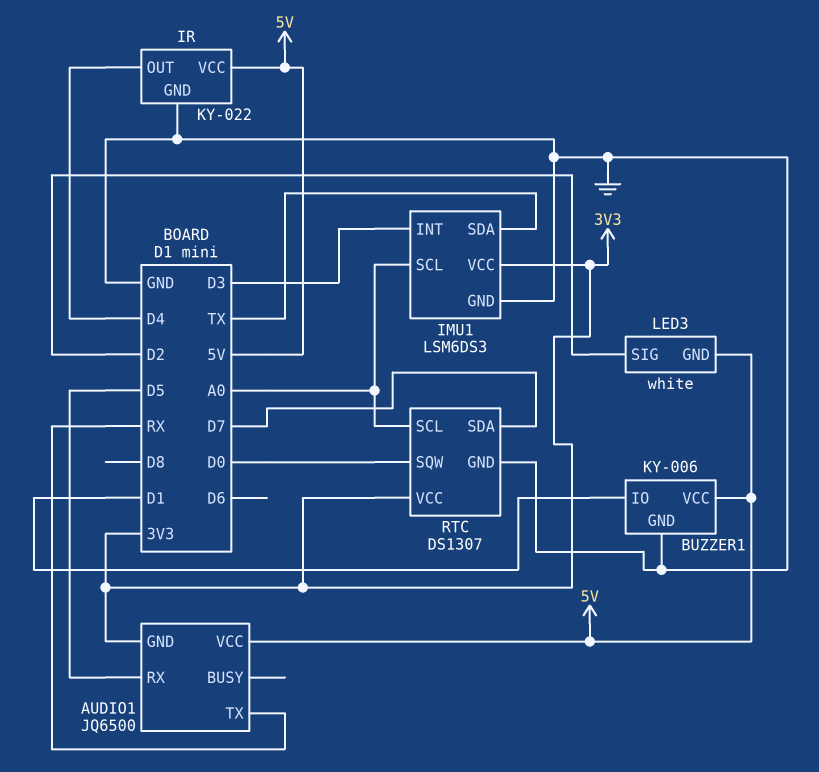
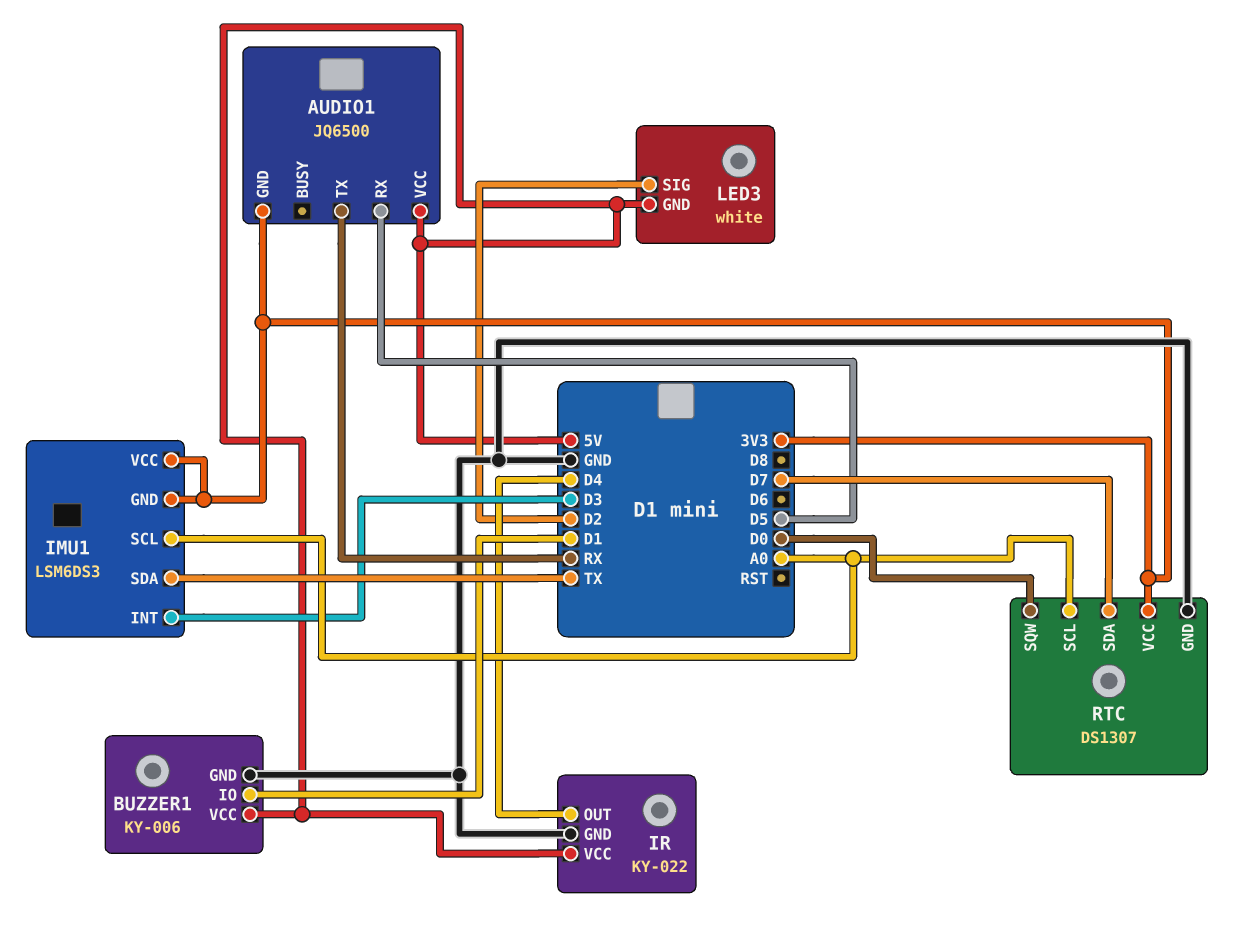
IMU1 pin GND: GND -> 3V3

